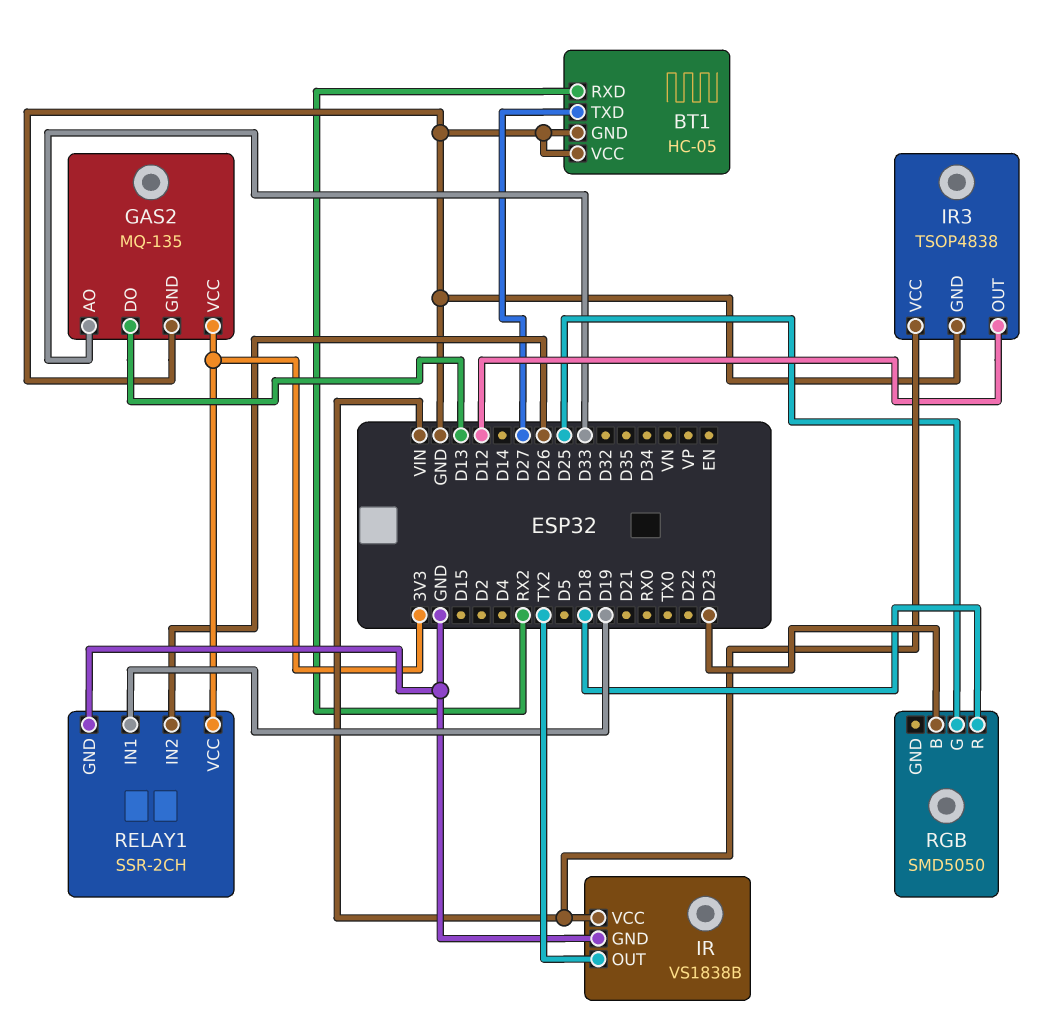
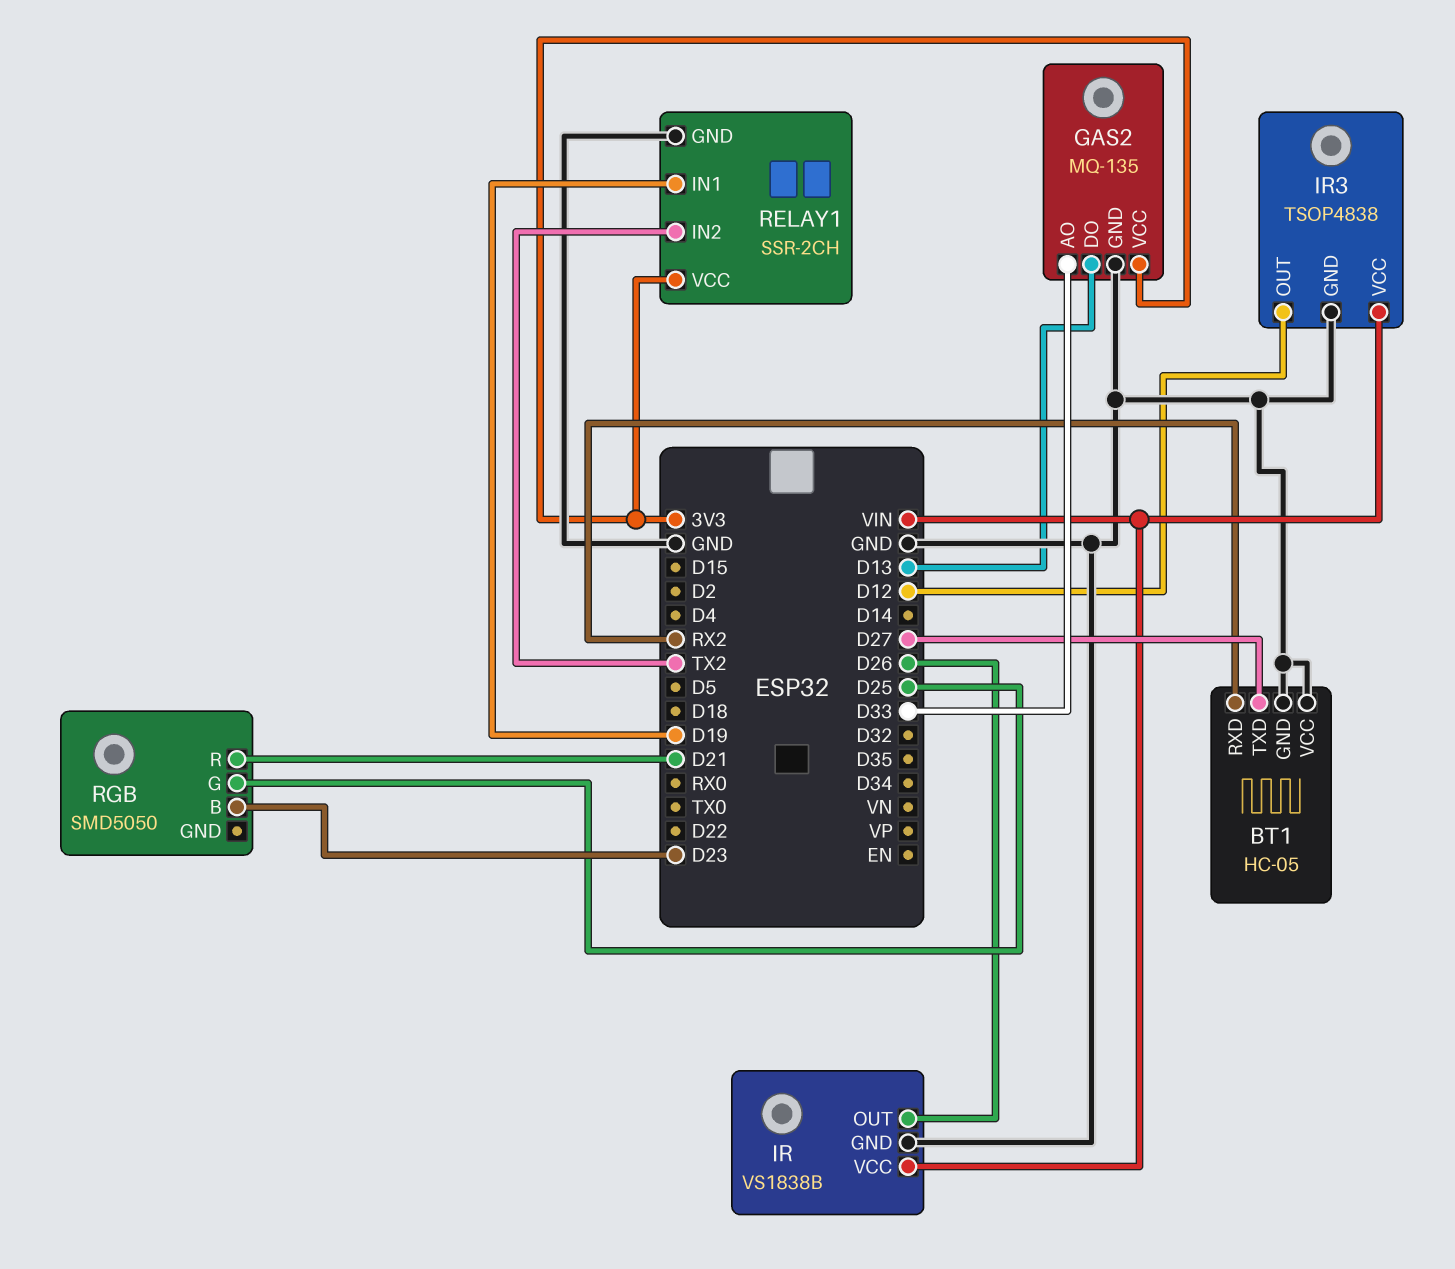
IR pin OUT: TX2 -> D26
RELAY1 pin IN2: D26 -> TX2
RGB pin R: D18 -> D21

